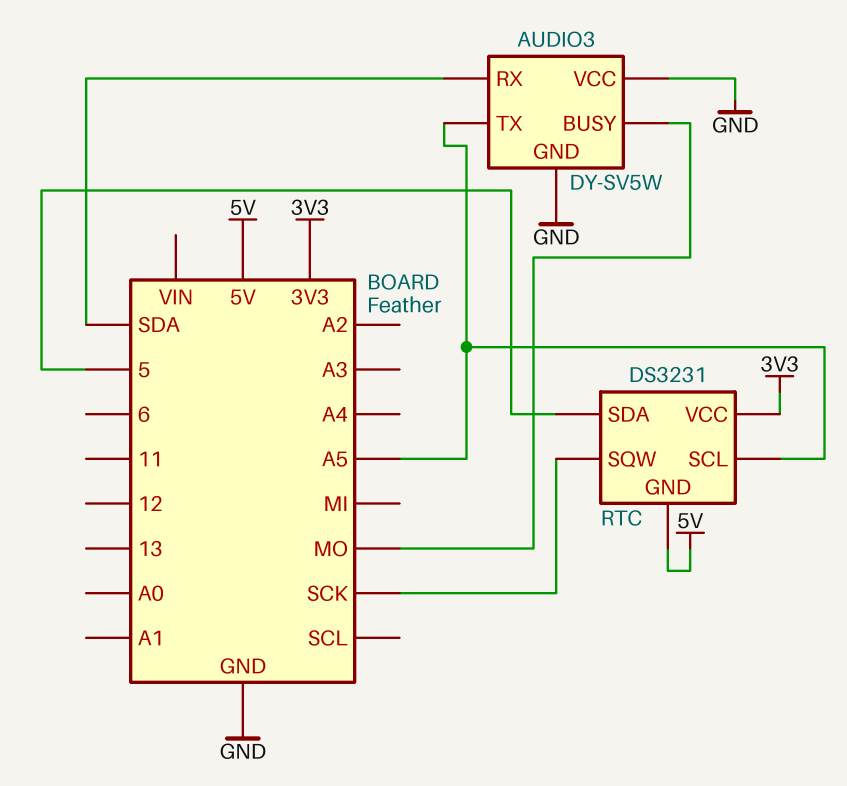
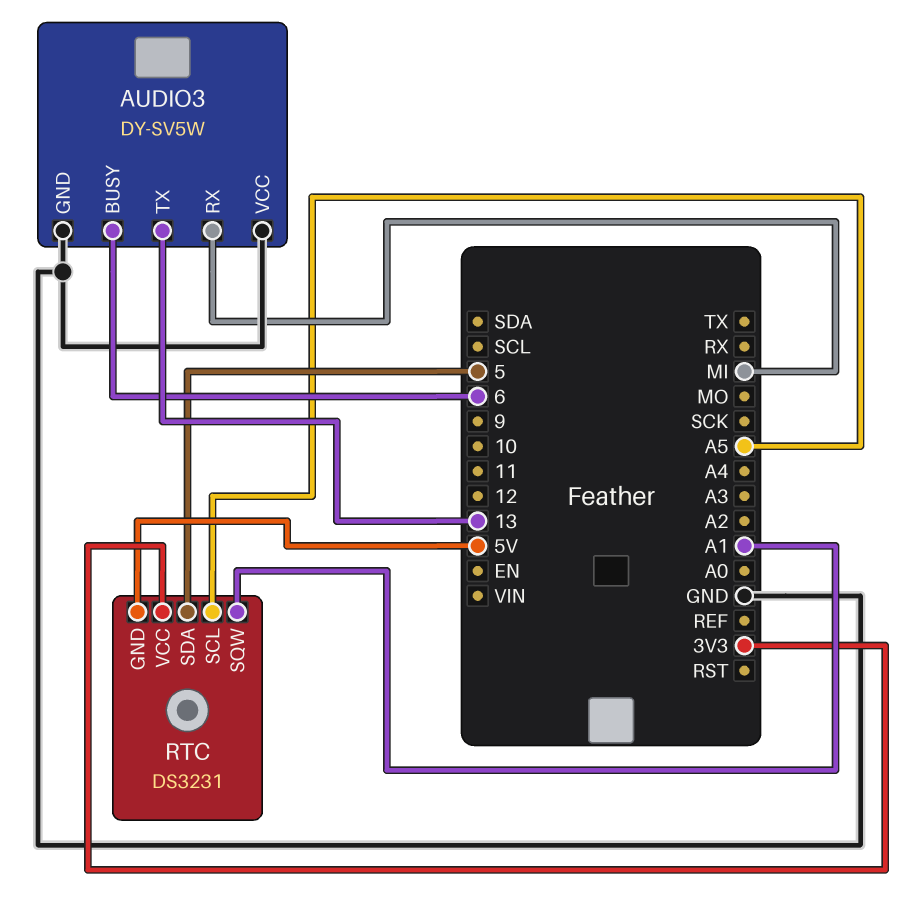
AUDIO3 pin BUSY: MO -> 6
AUDIO3 pin RX: SDA -> MI
AUDIO3 pin TX: A5 -> 13
RTC pin SQW: SCK -> A1

